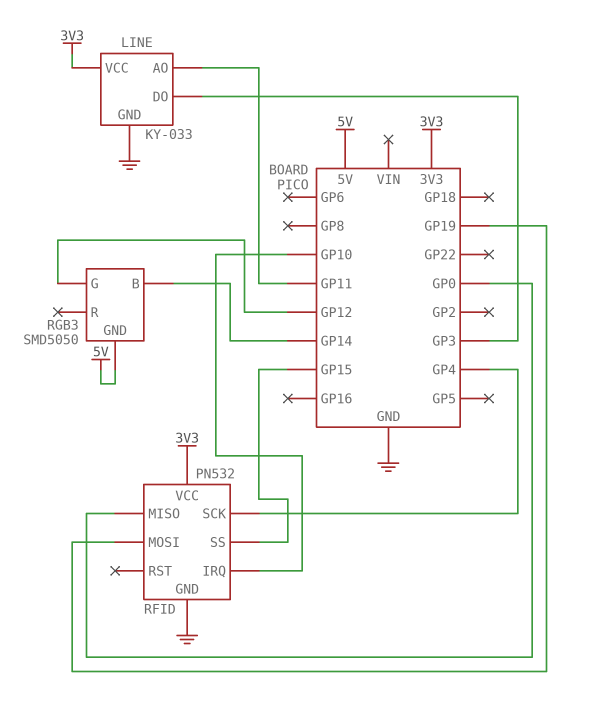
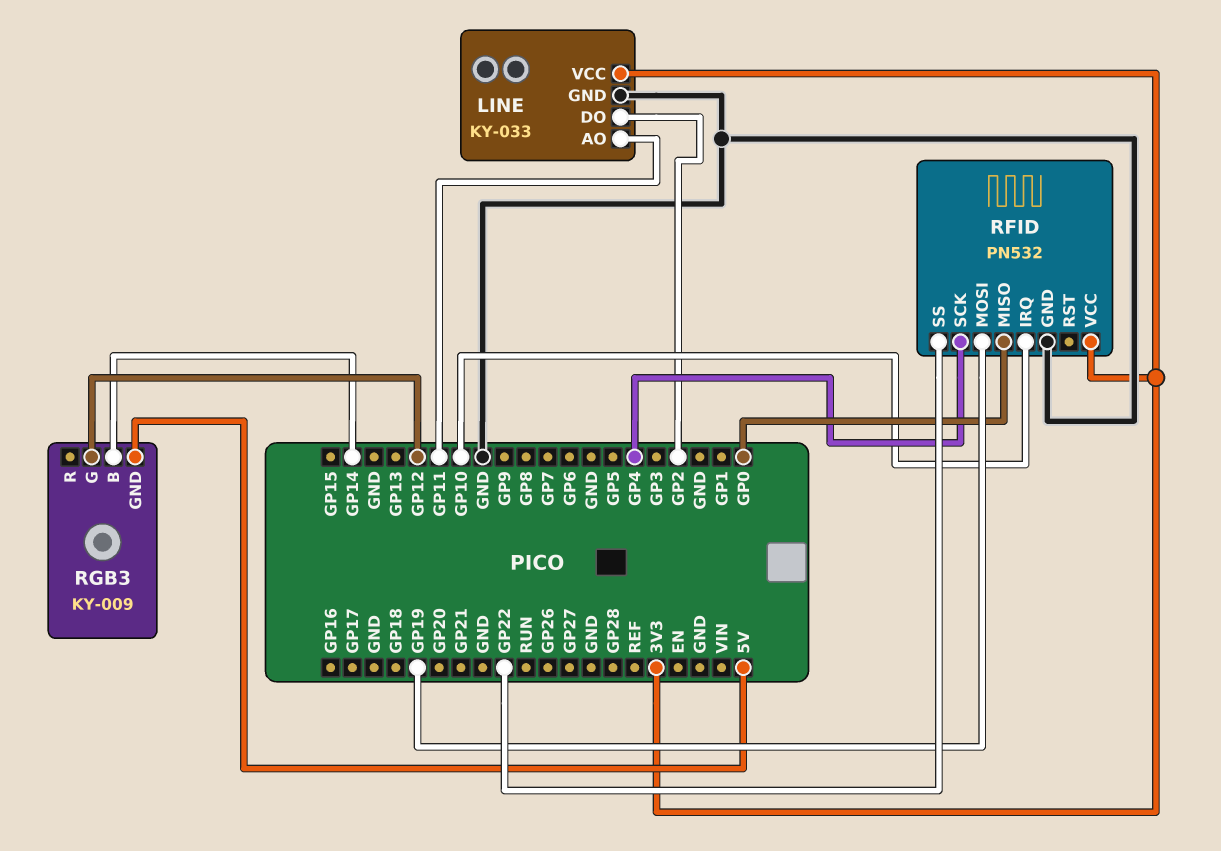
LINE pin DO: GP3 -> GP2
RFID pin SS: GP15 -> GP22
RGB3: SMD5050 -> KY-009

